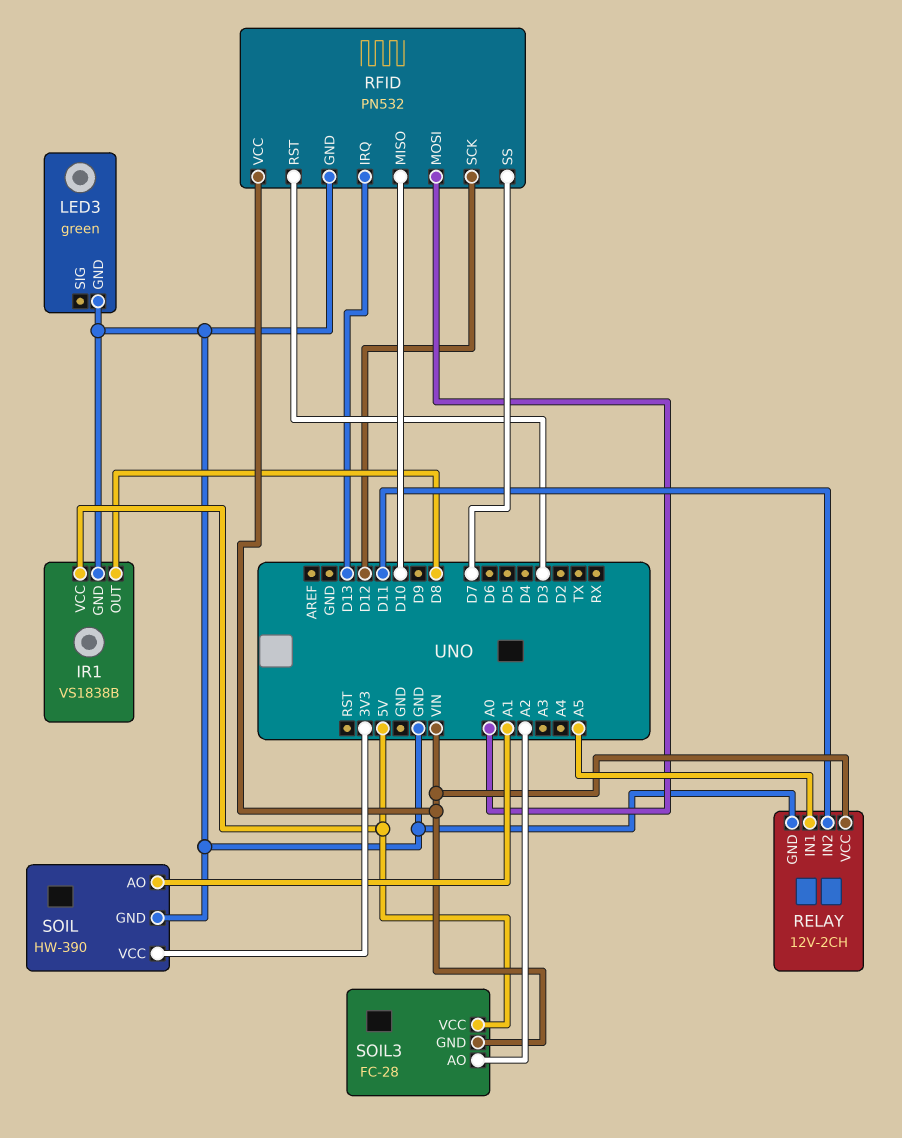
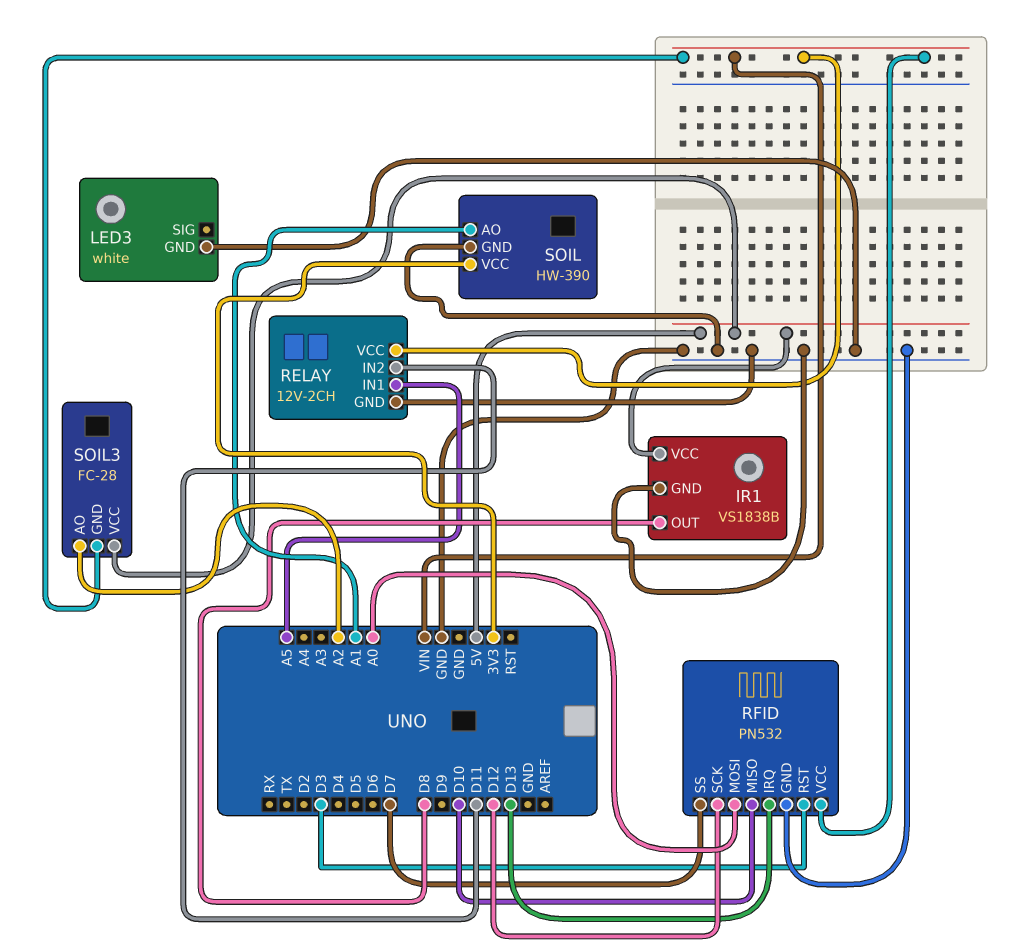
LED3: green -> white

